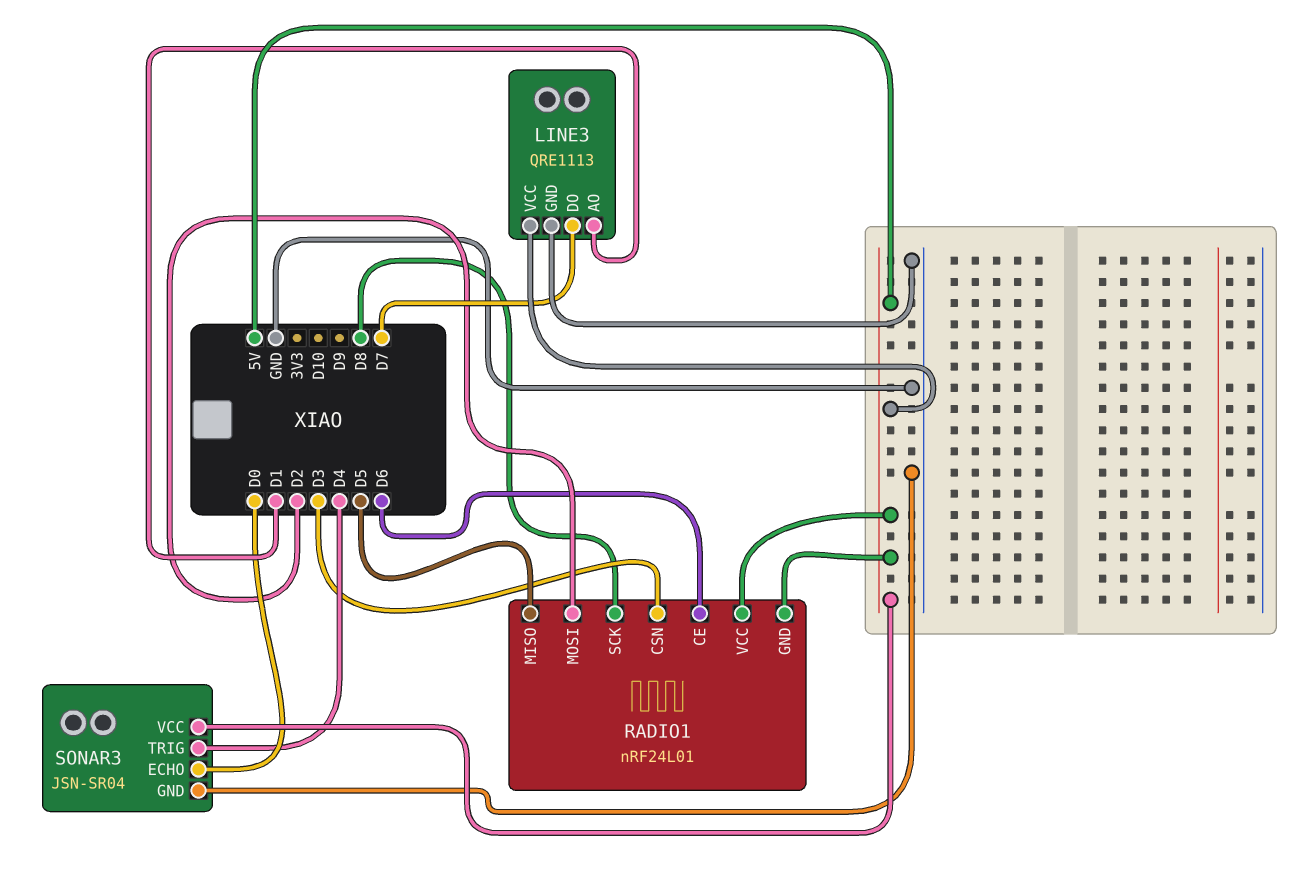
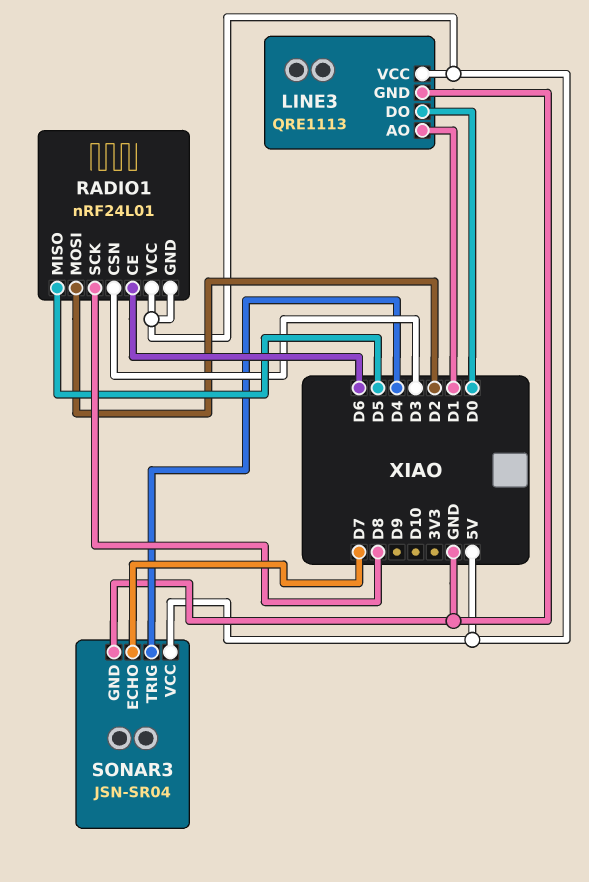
LINE3 pin DO: D7 -> D0
SONAR3 pin ECHO: D0 -> D7

